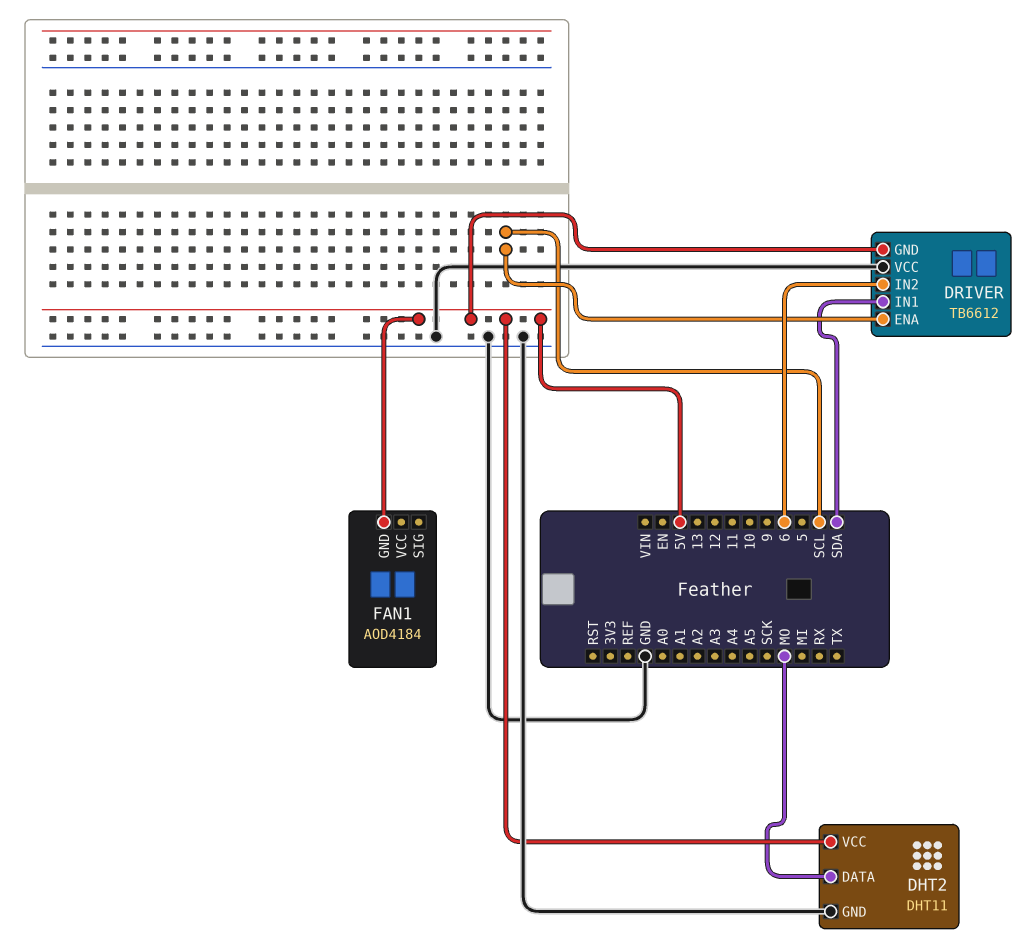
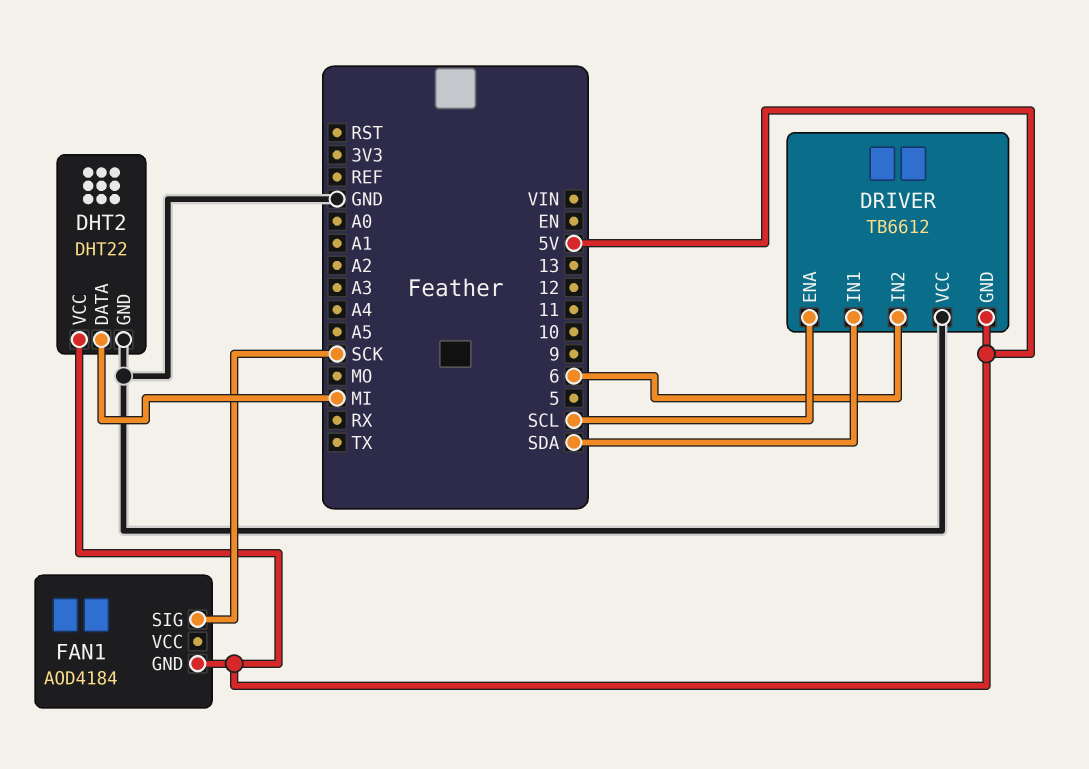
DHT2: DHT11 -> DHT22
DHT2 pin DATA: MO -> MI
FAN1 pin SIG: none -> SCK

